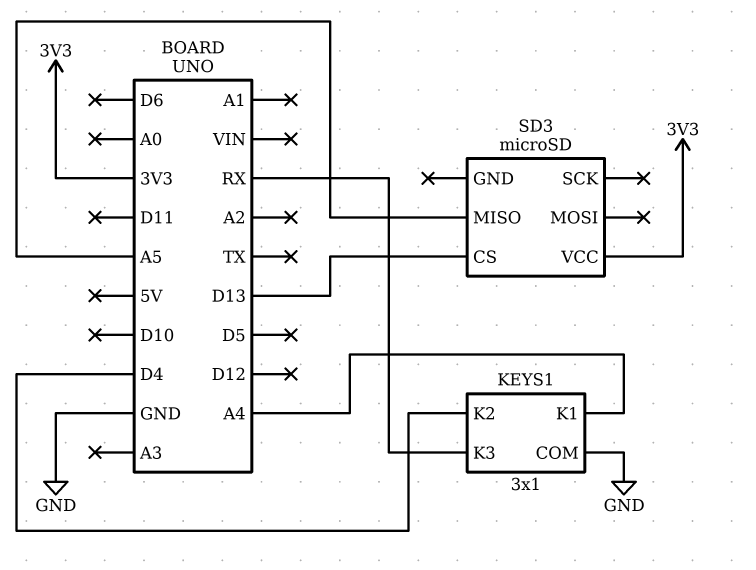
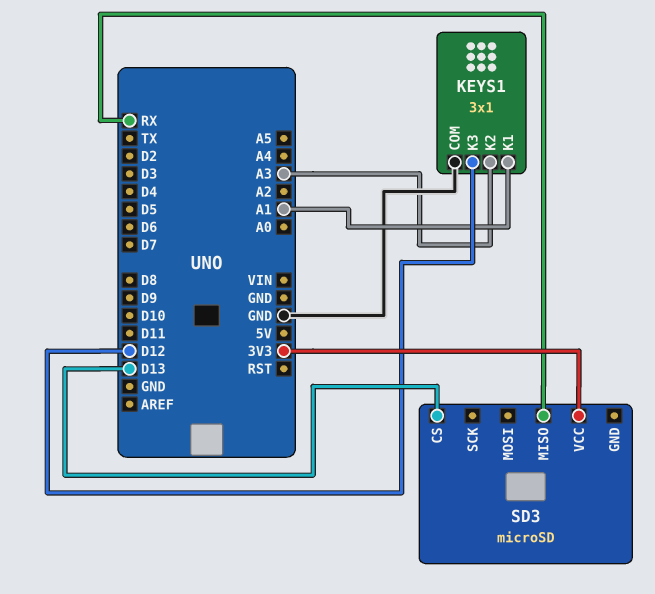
KEYS1 pin K1: A4 -> A1
KEYS1 pin K2: D4 -> A3
KEYS1 pin K3: RX -> D12
SD3 pin MISO: A5 -> RX

